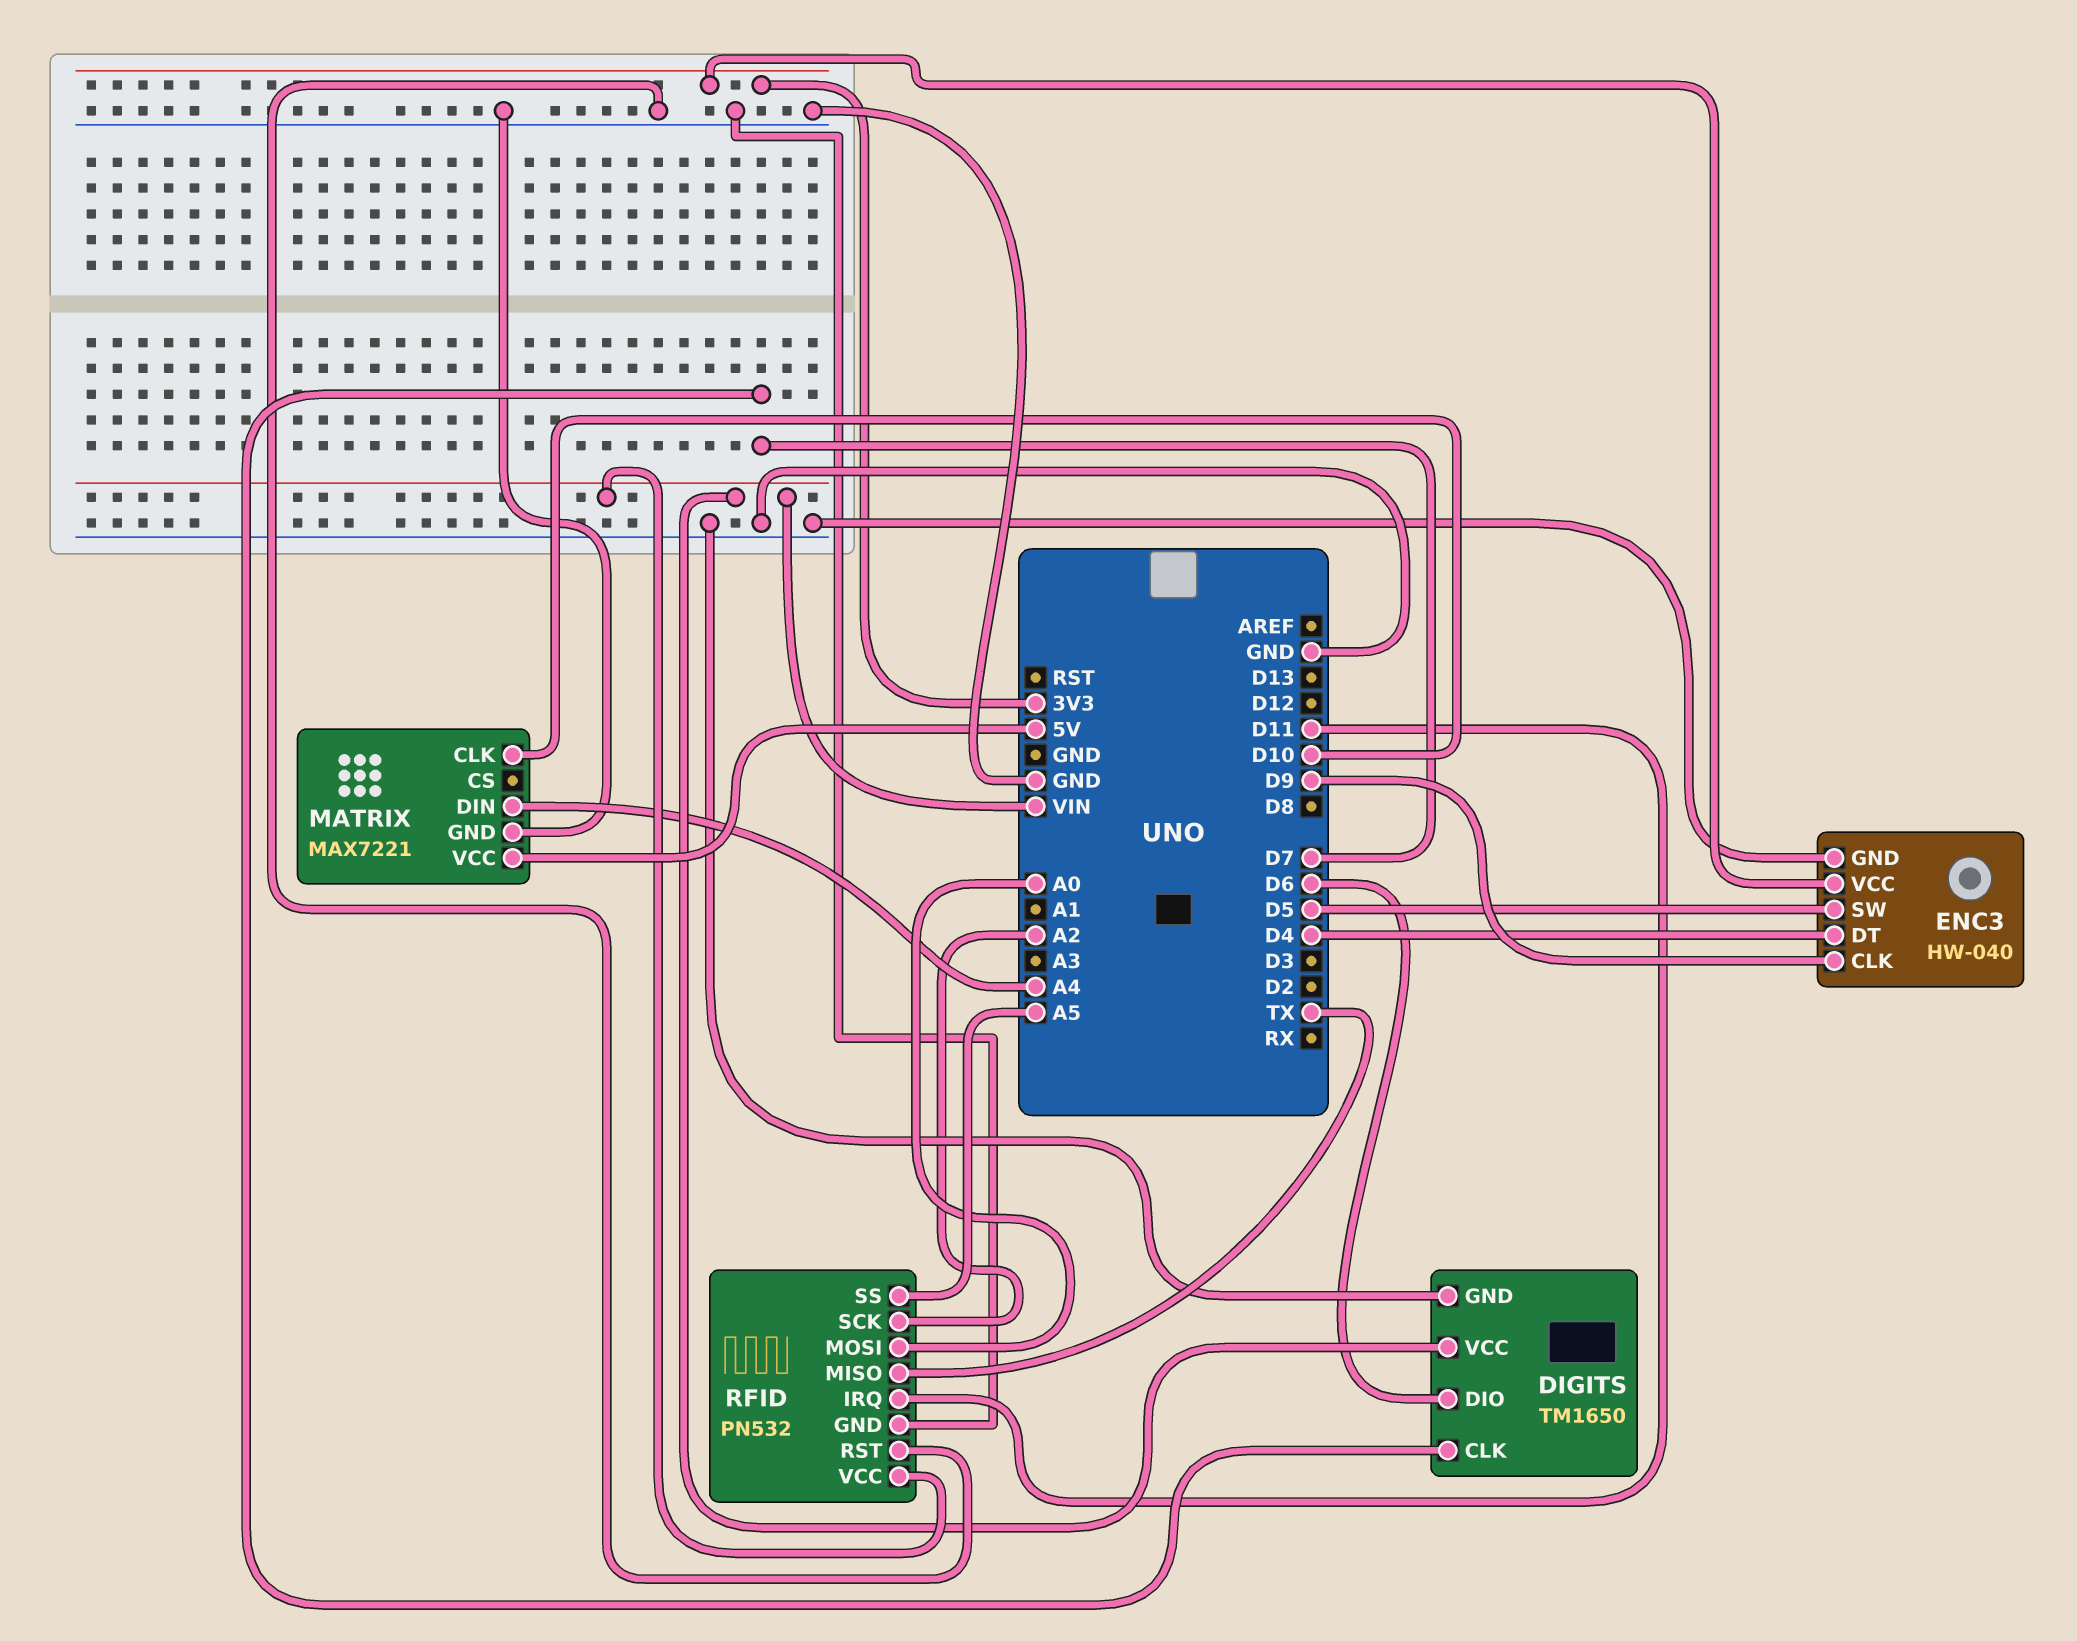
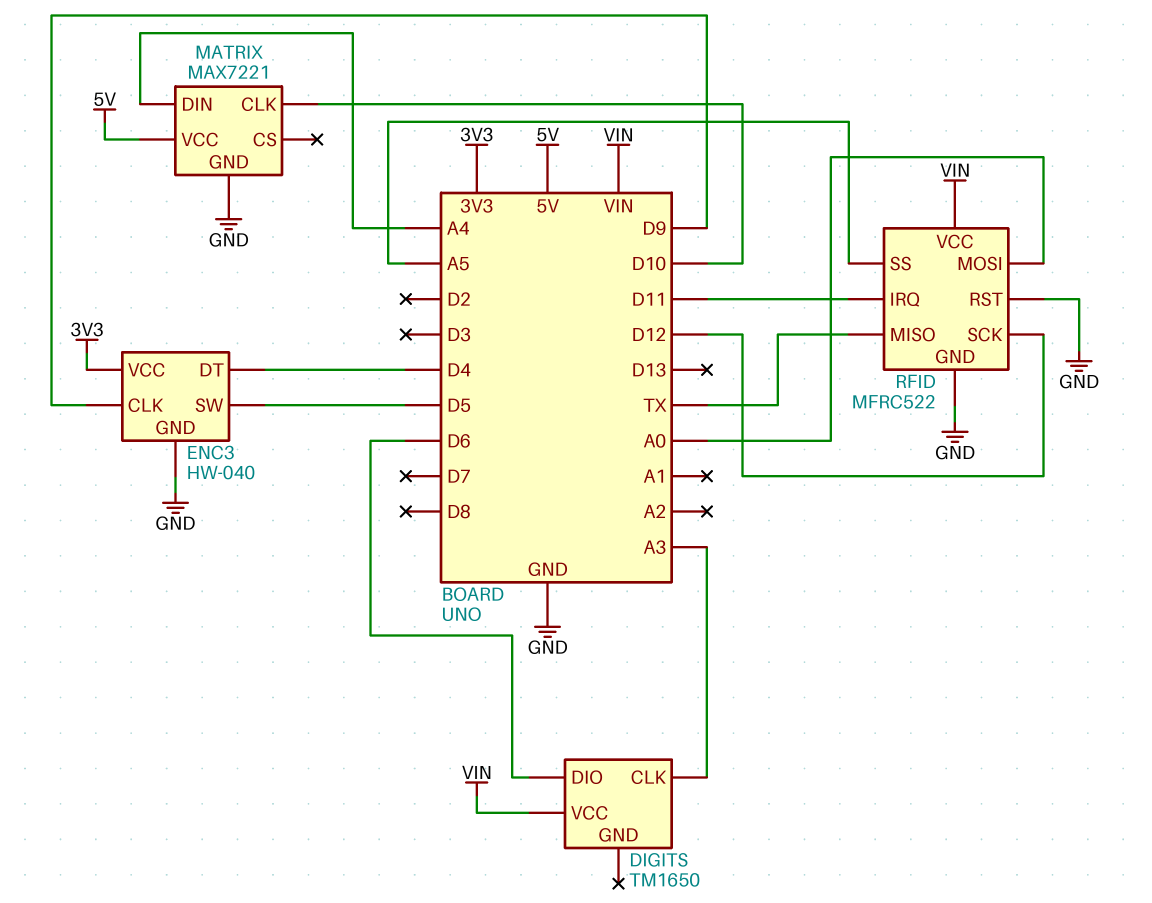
DIGITS pin CLK: D7 -> A3
DIGITS pin GND: GND -> none
RFID: PN532 -> MFRC522
RFID pin SCK: A2 -> D12

